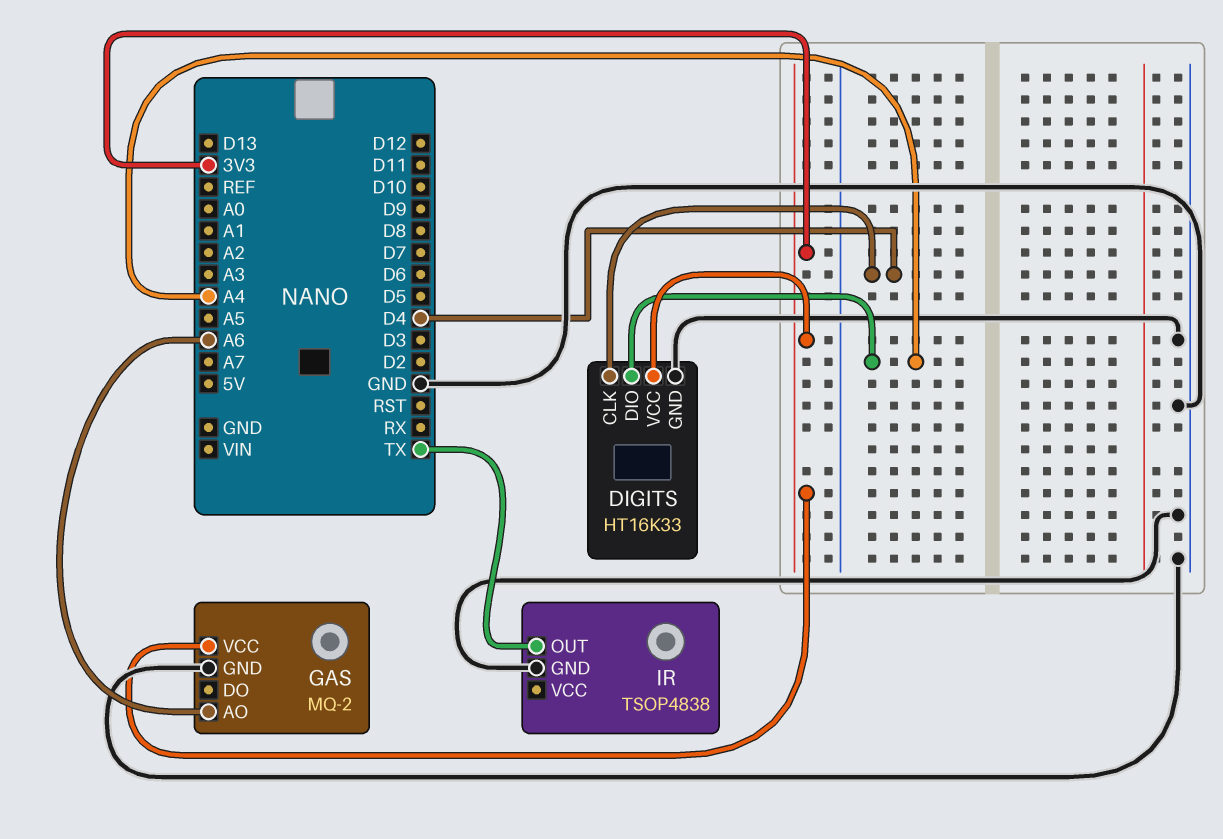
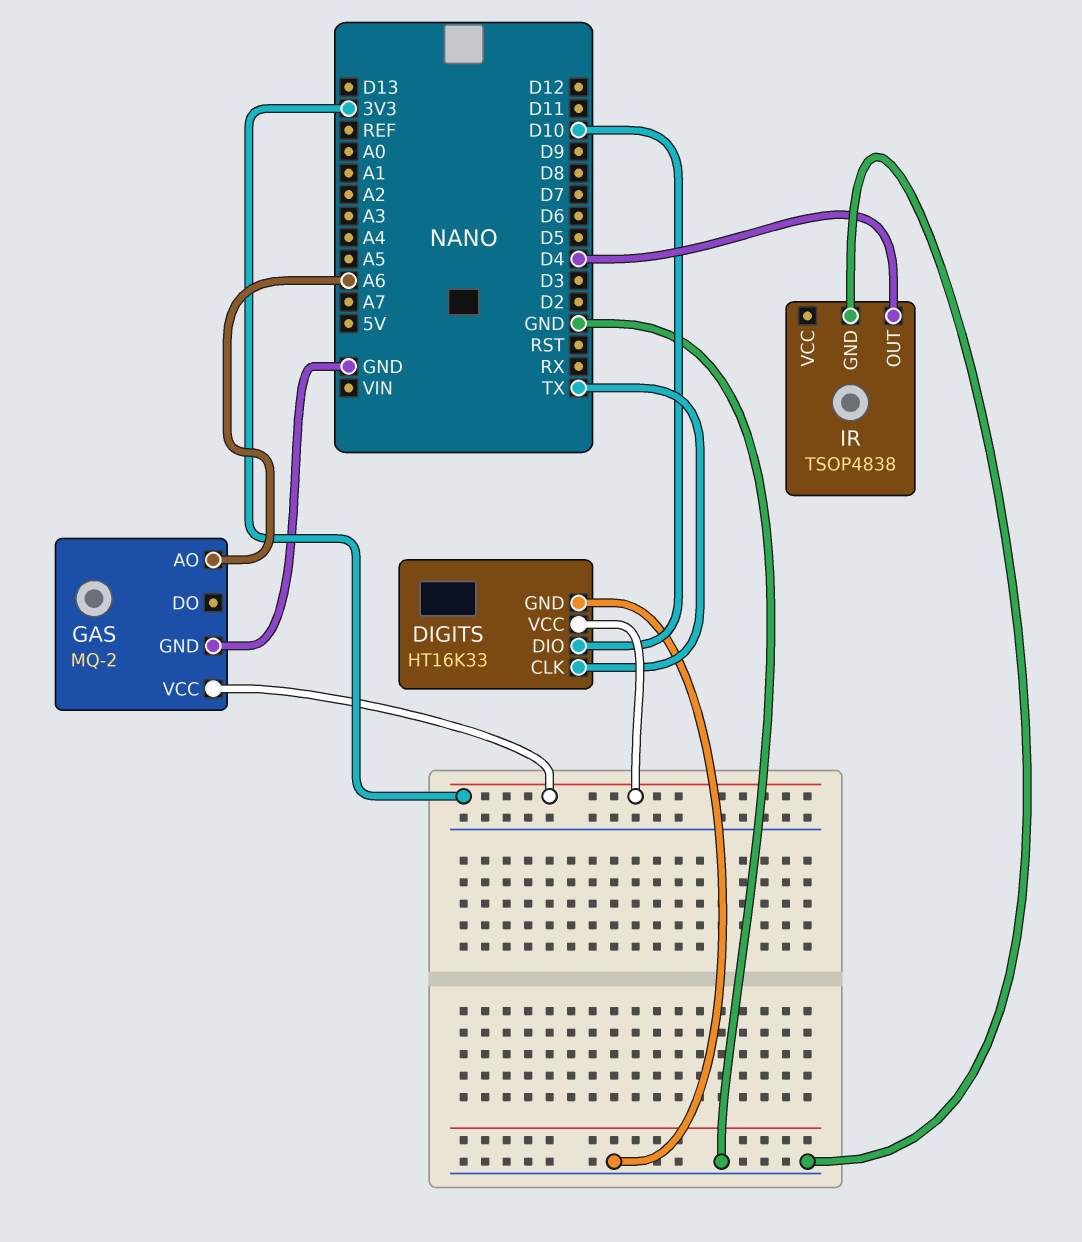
DIGITS pin CLK: D4 -> TX
DIGITS pin DIO: A4 -> D10
IR pin OUT: TX -> D4

